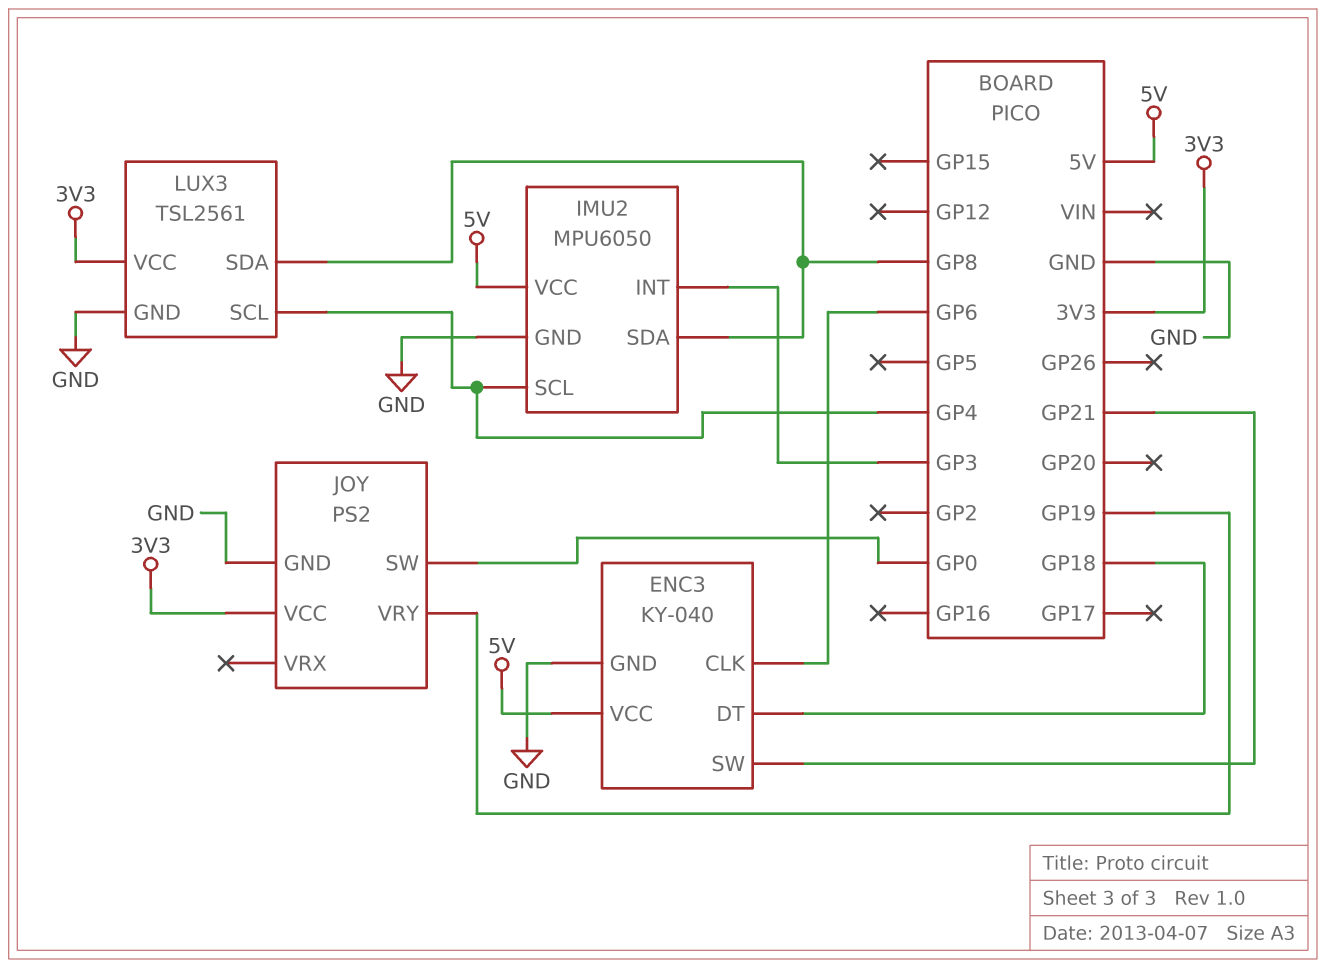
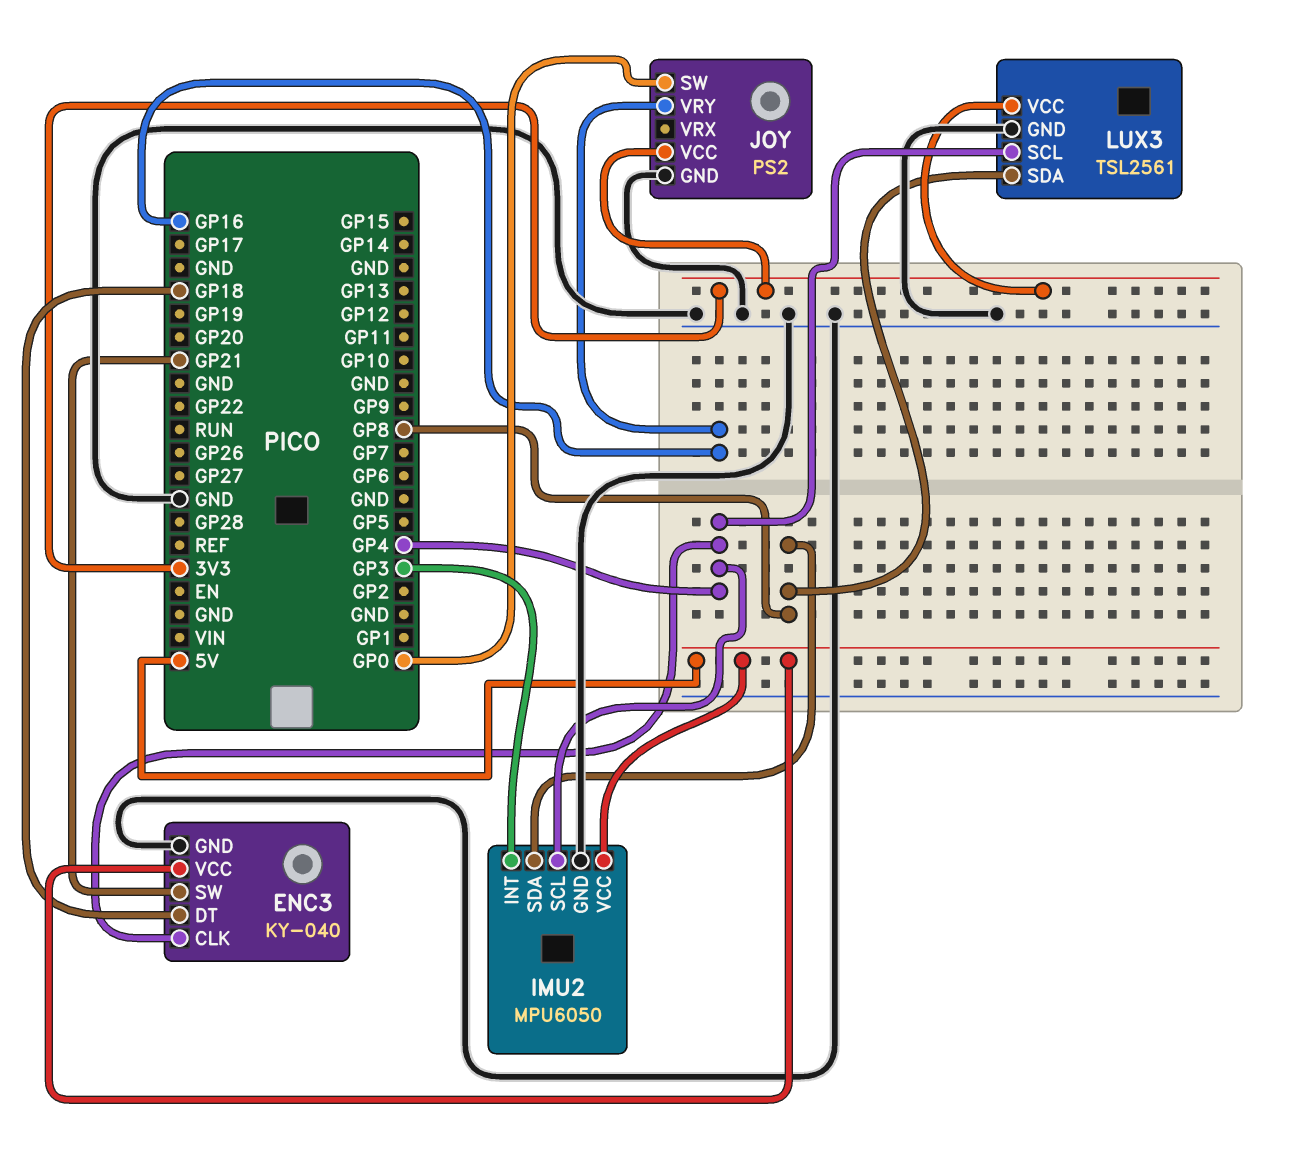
ENC3 pin CLK: GP6 -> GP4
JOY pin VRY: GP19 -> GP16

